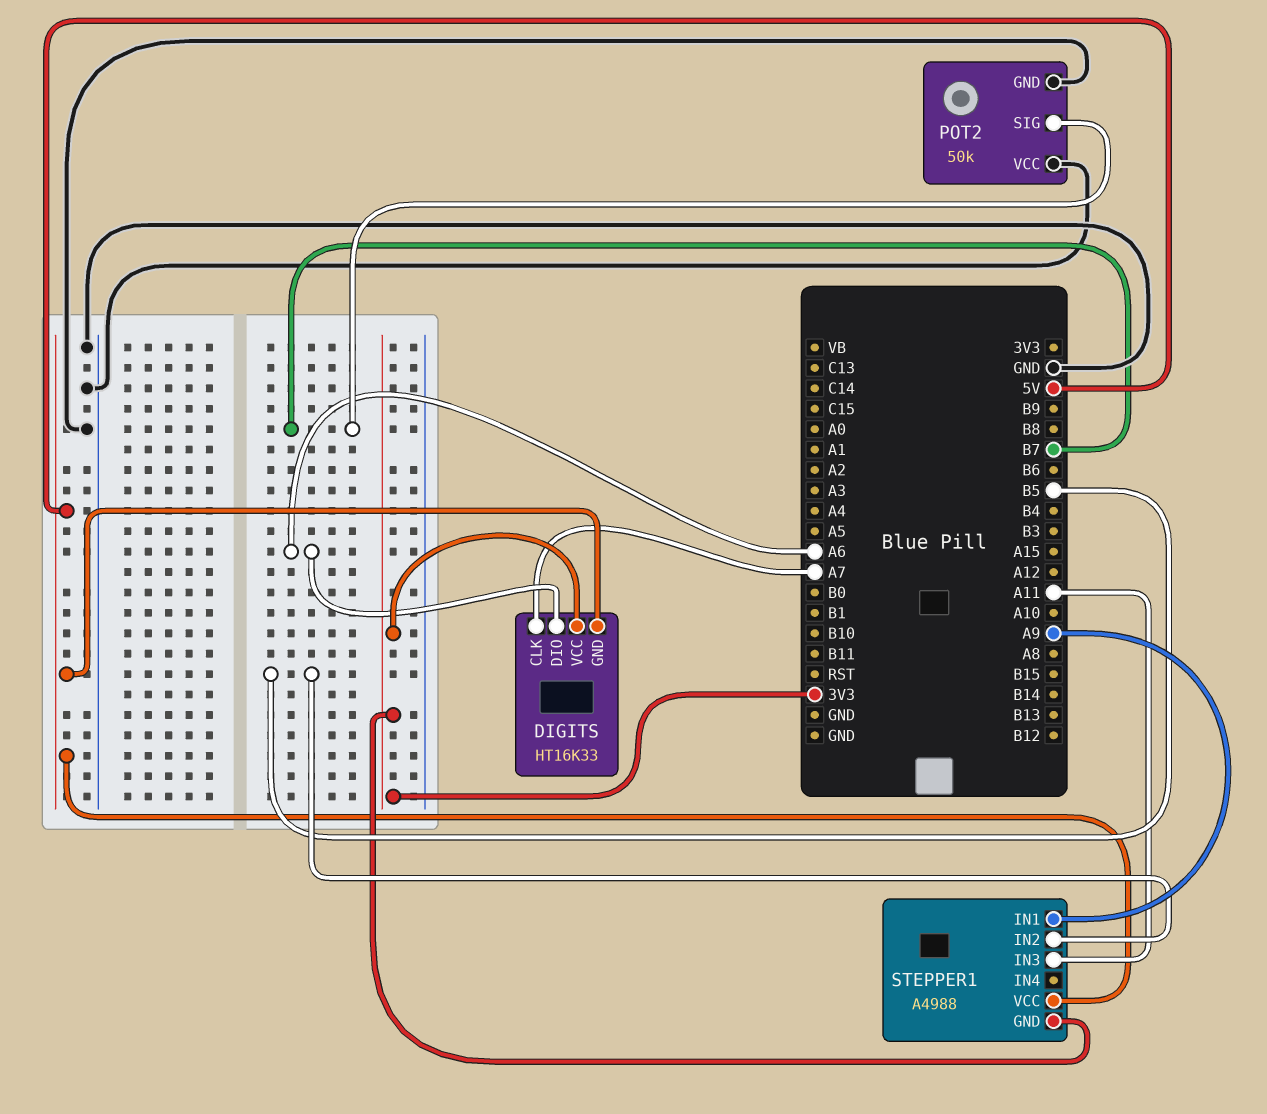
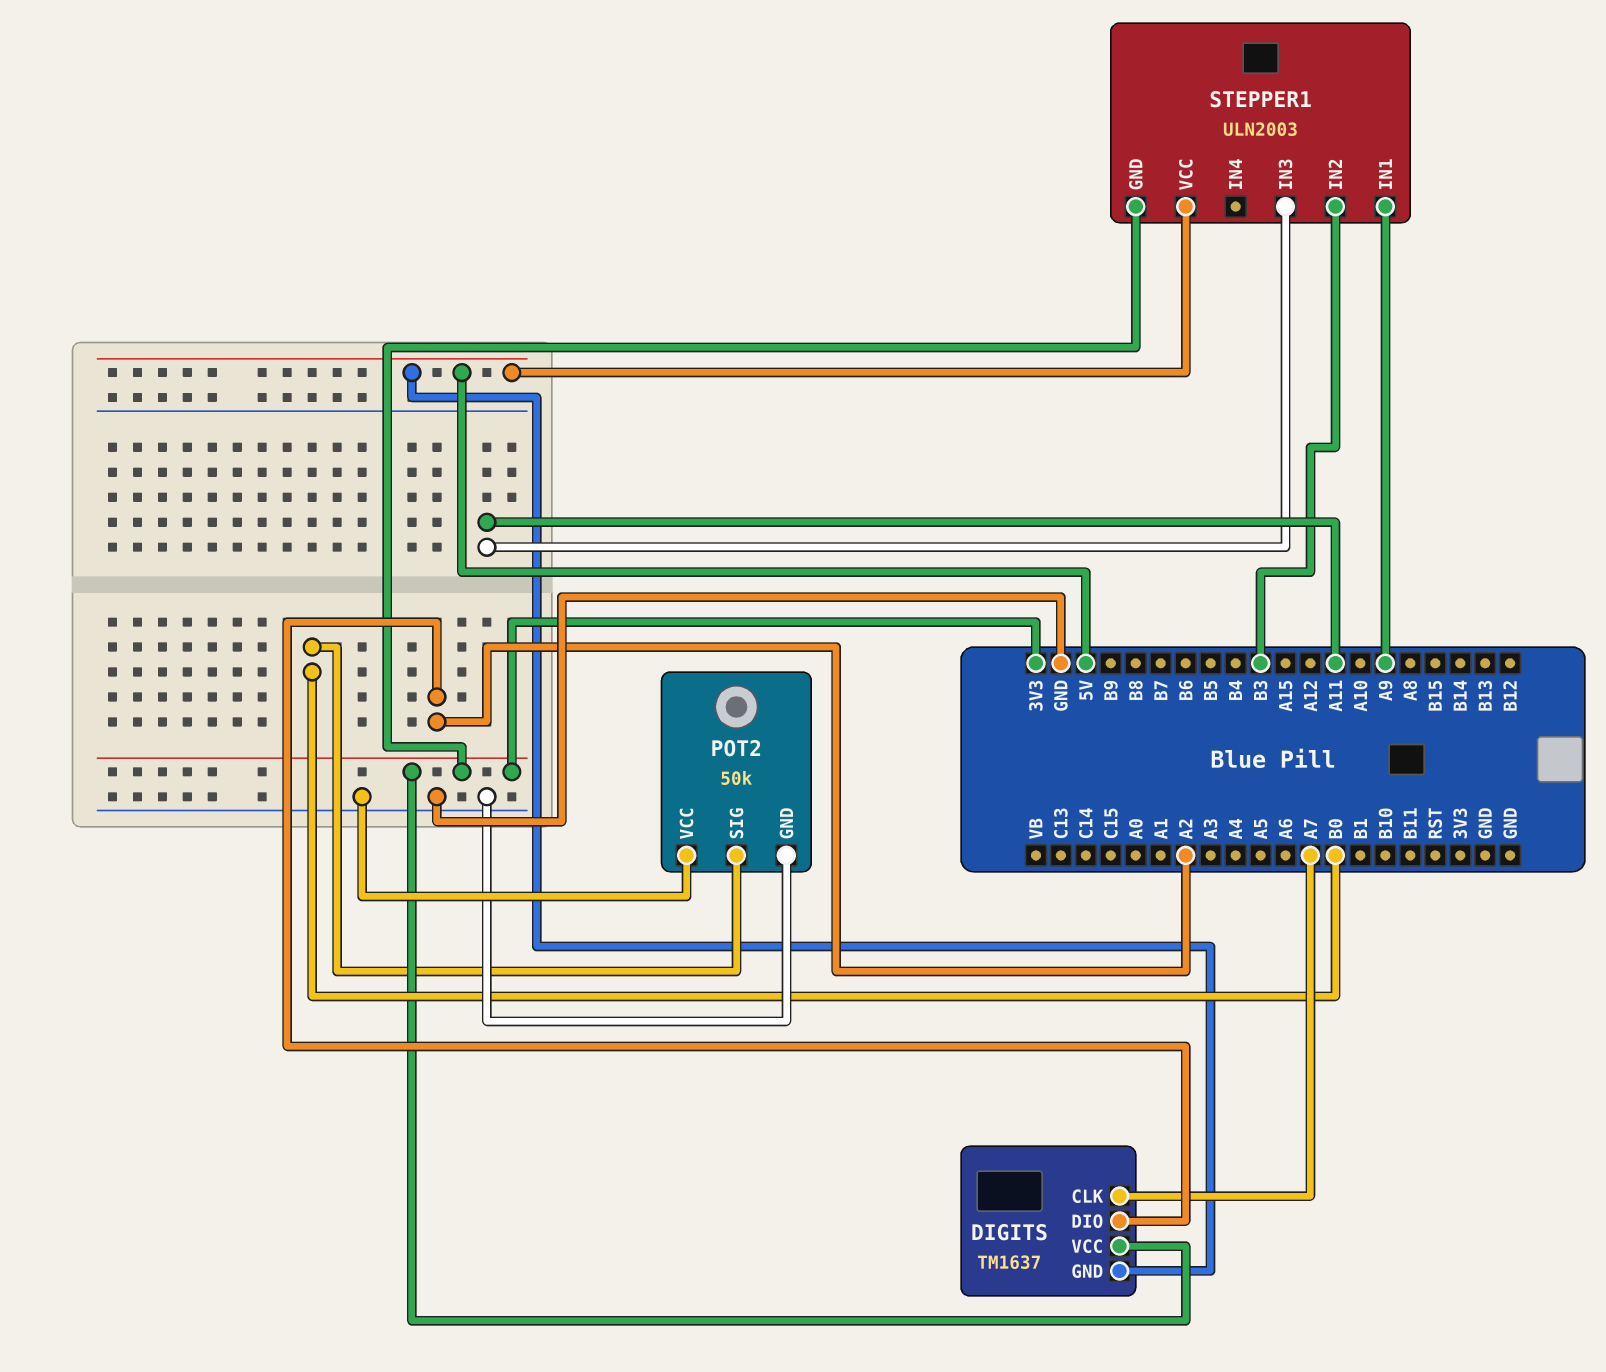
DIGITS: HT16K33 -> TM1637
DIGITS pin DIO: A6 -> A2
POT2 pin SIG: B7 -> B0
STEPPER1: A4988 -> ULN2003
STEPPER1 pin IN2: B5 -> B3

